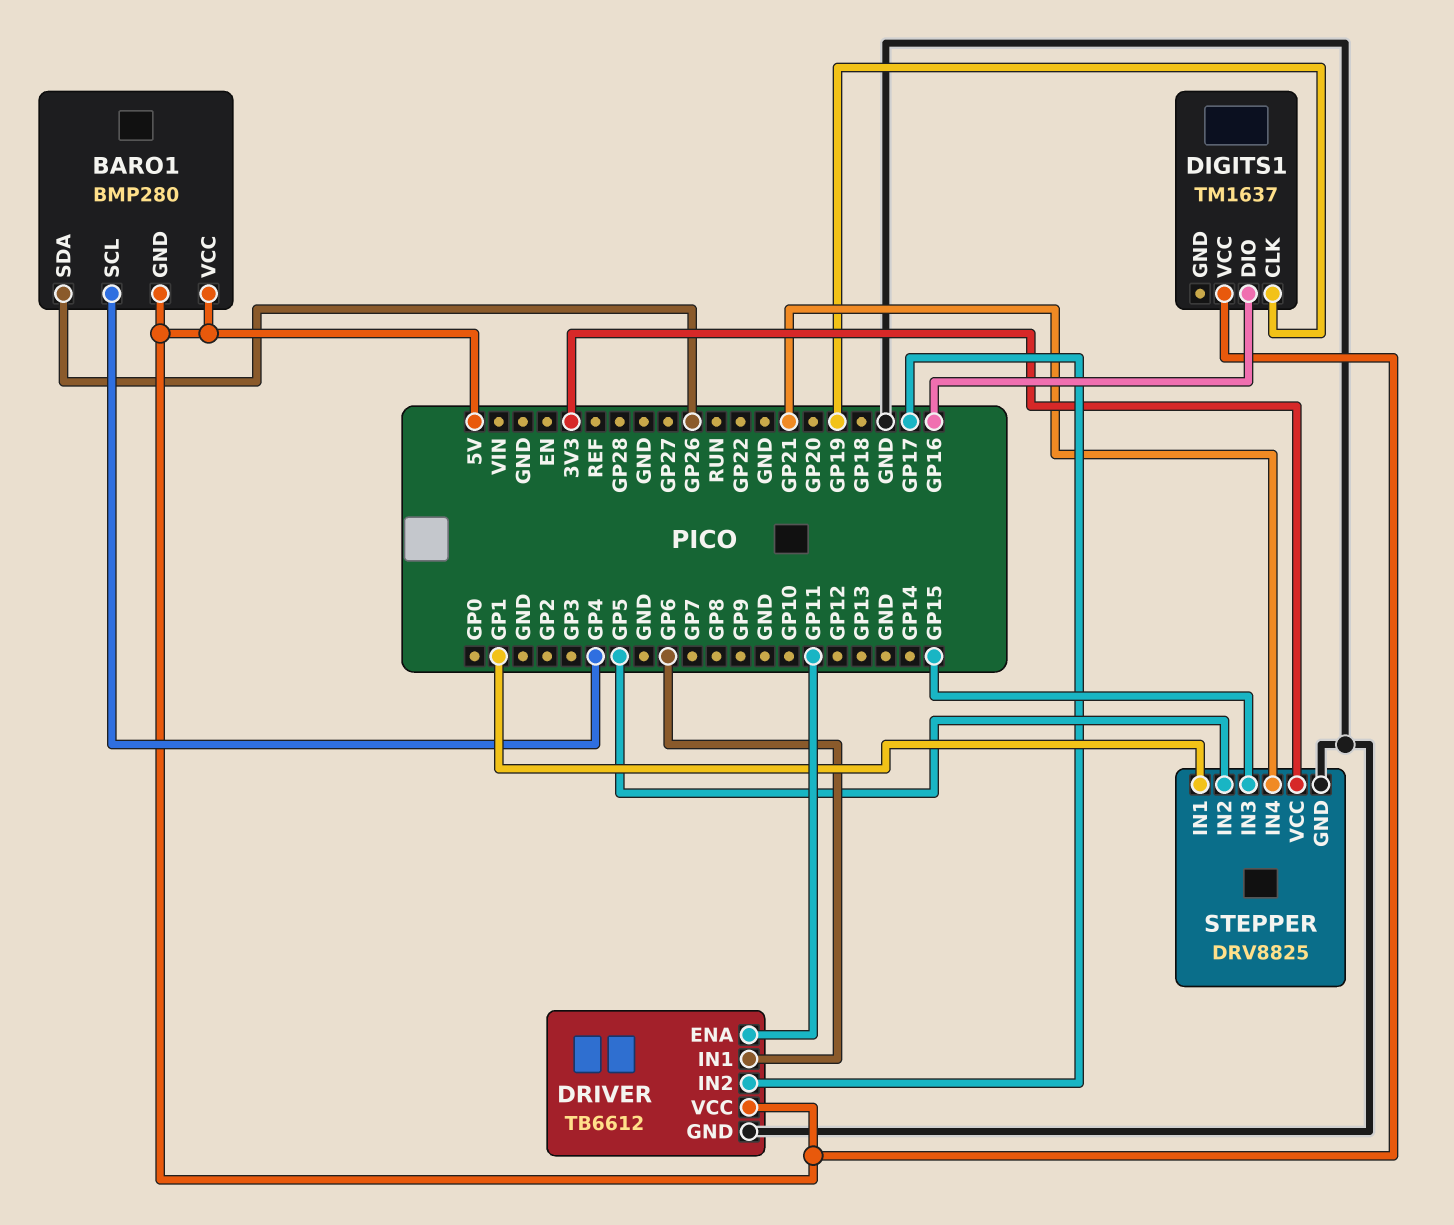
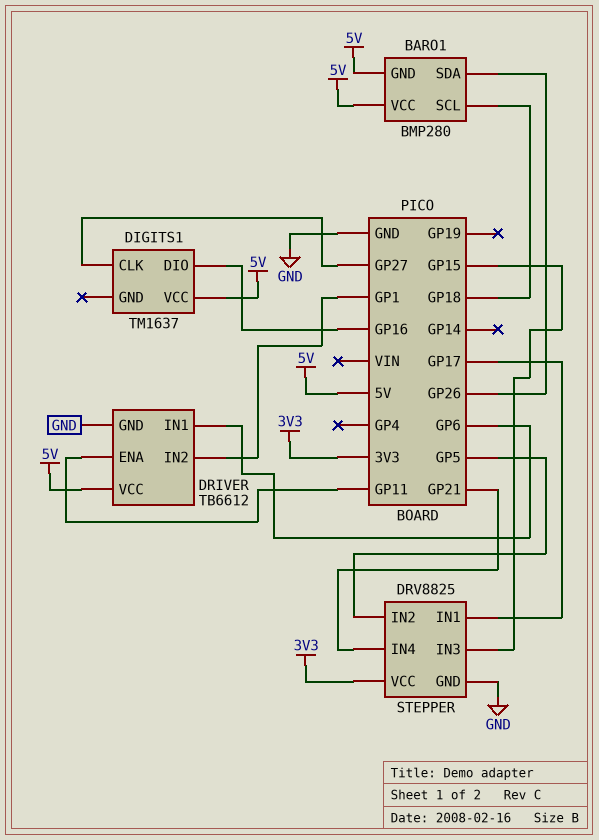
BARO1 pin SCL: GP4 -> GP18
DIGITS1 pin CLK: GP19 -> GP27
DRIVER pin IN2: GP17 -> GP1
STEPPER pin IN1: GP1 -> GP17

